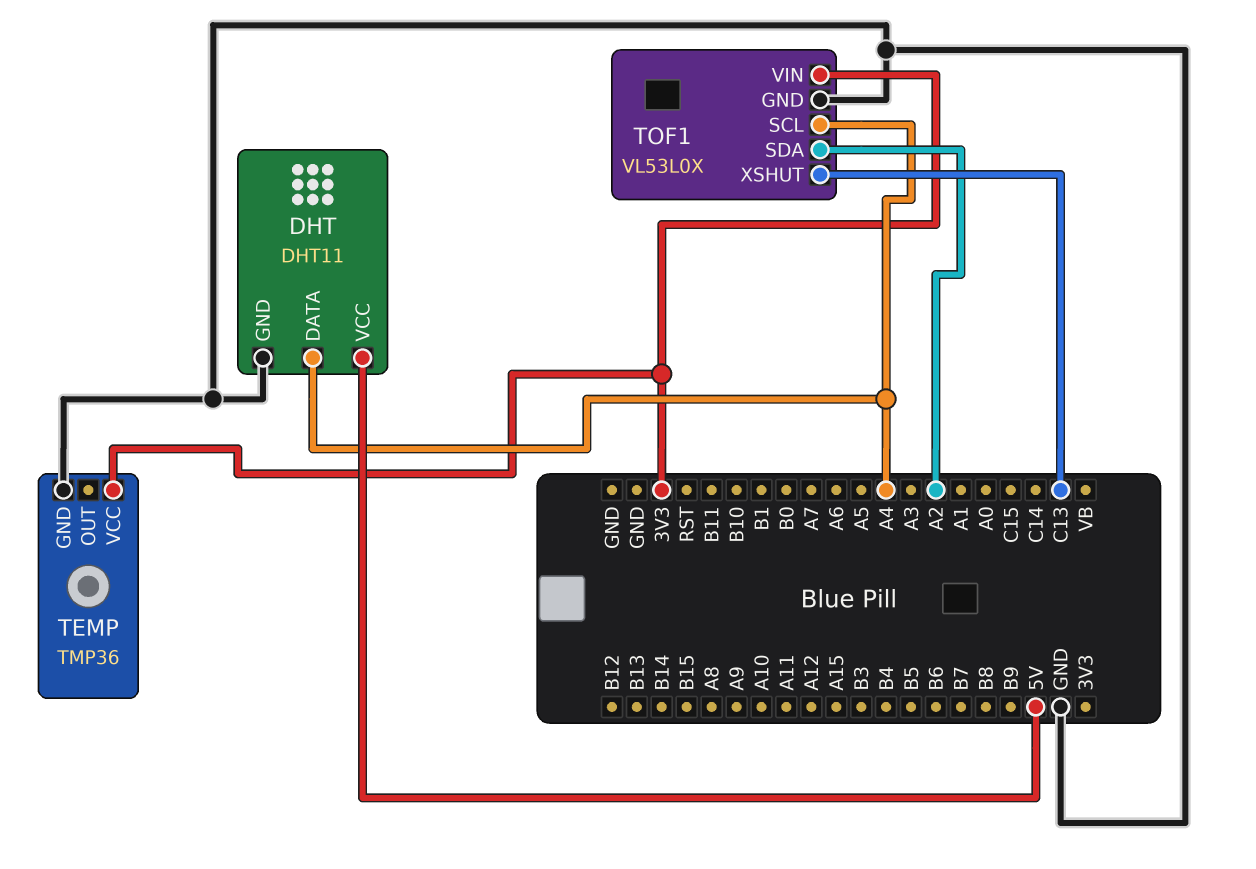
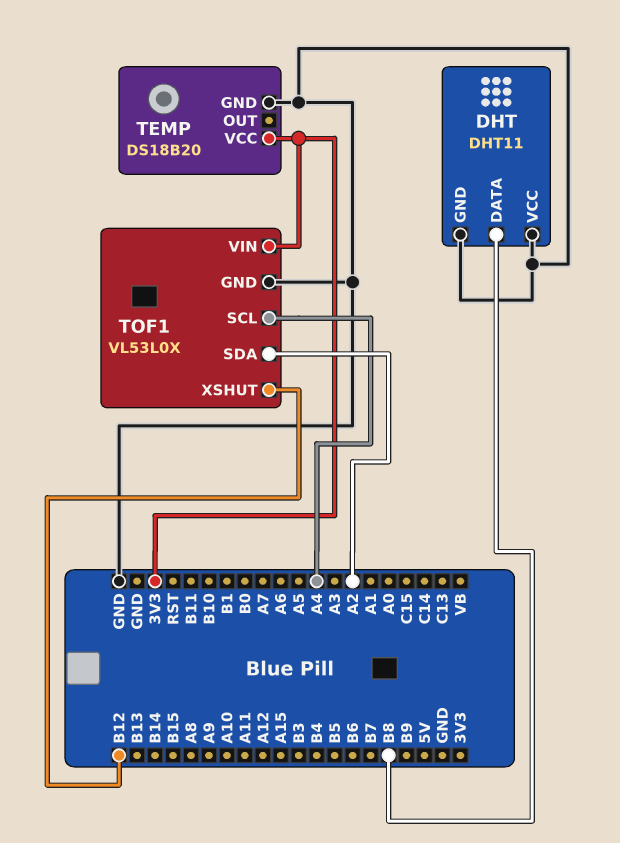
DHT pin DATA: A4 -> B8
DHT pin VCC: 5V -> GND
TEMP: TMP36 -> DS18B20
TOF1 pin XSHUT: C13 -> B12

